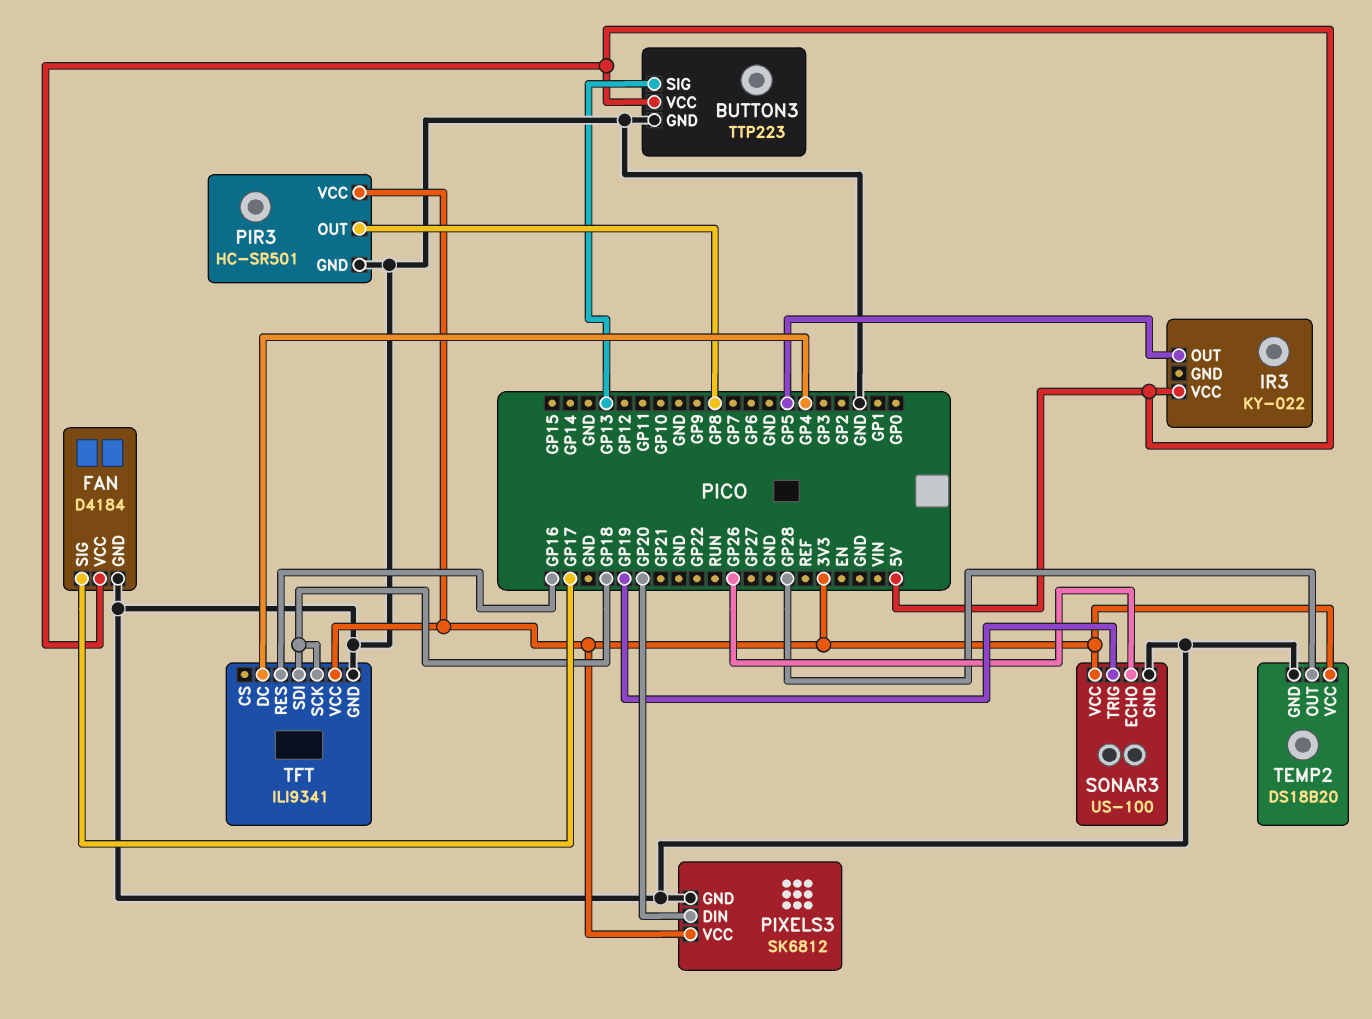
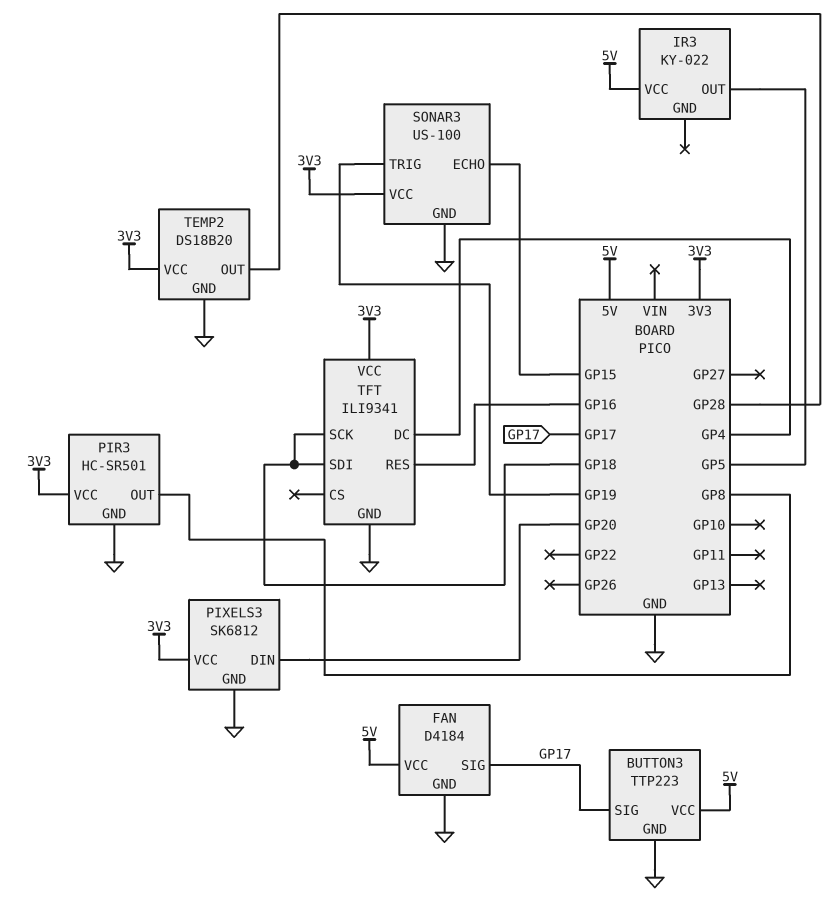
BUTTON3 pin SIG: GP13 -> GP17
SONAR3 pin ECHO: GP26 -> GP15

